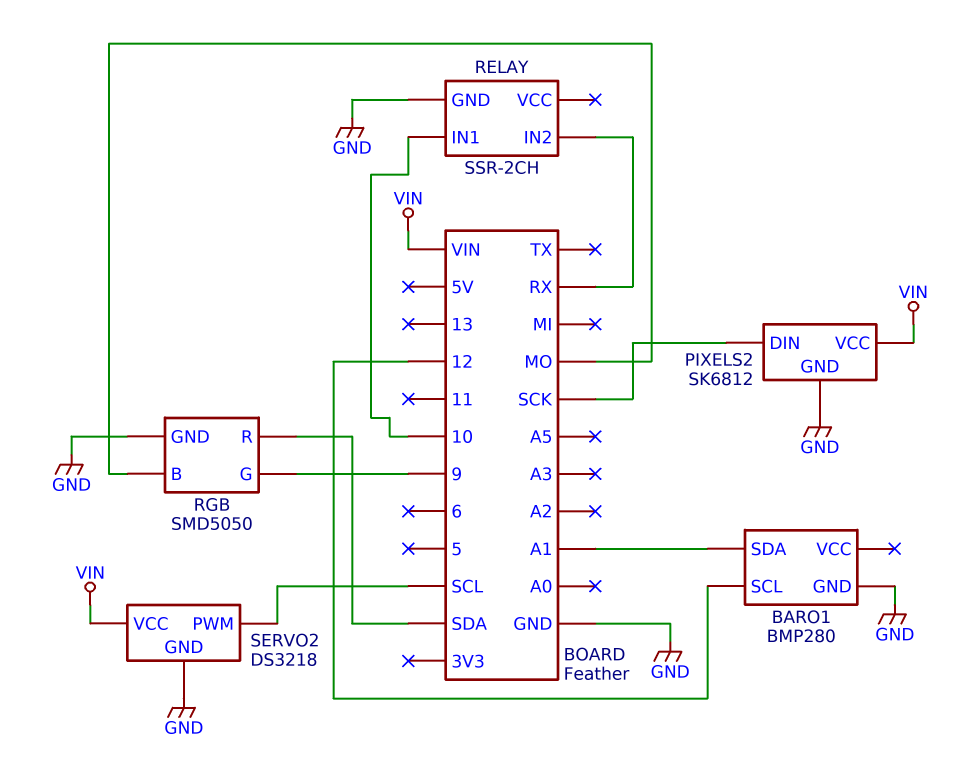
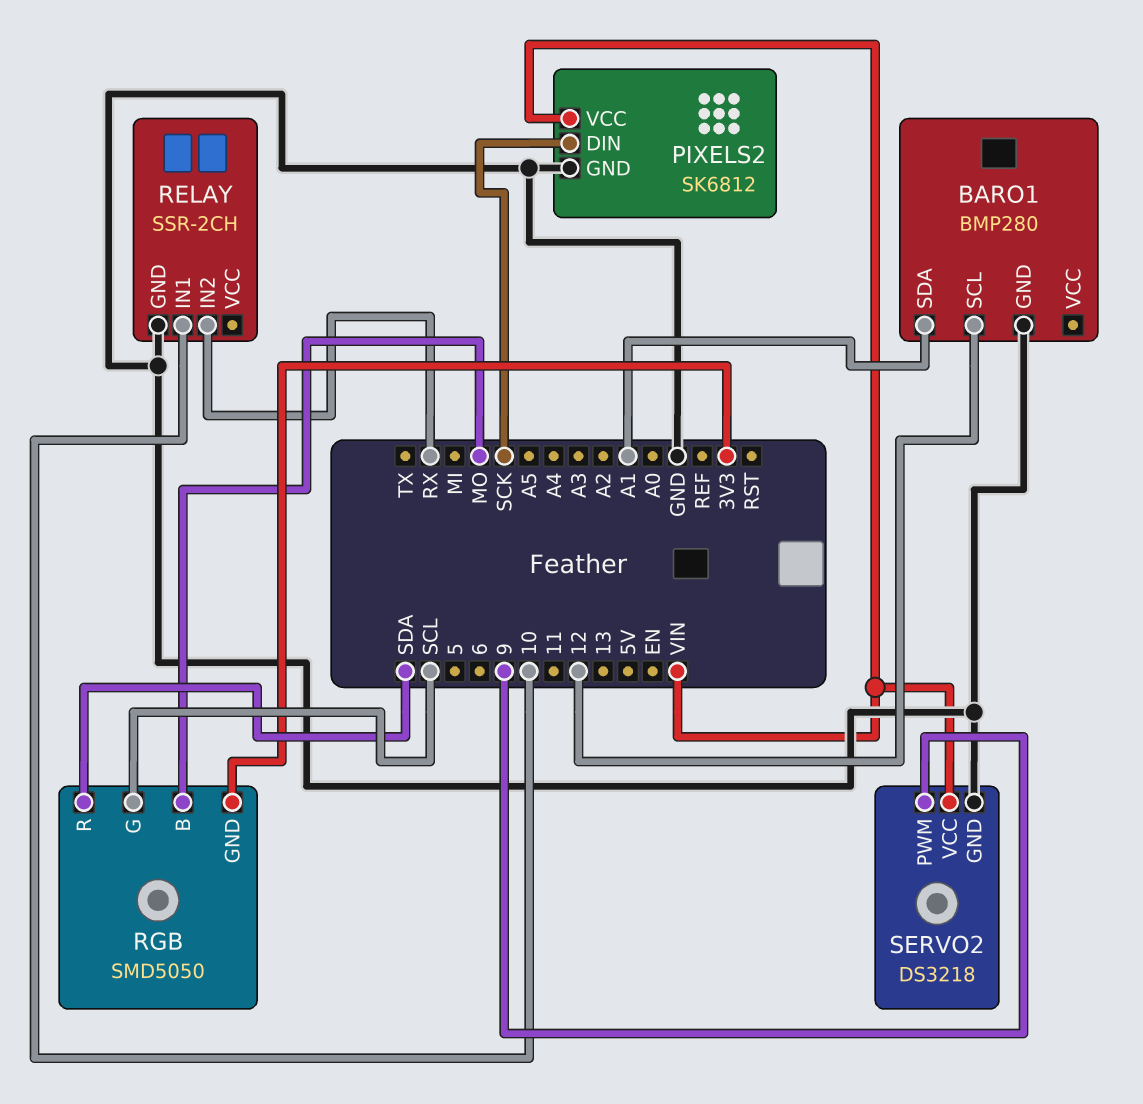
RGB pin G: 9 -> SCL
RGB pin GND: GND -> 3V3
SERVO2 pin PWM: SCL -> 9

